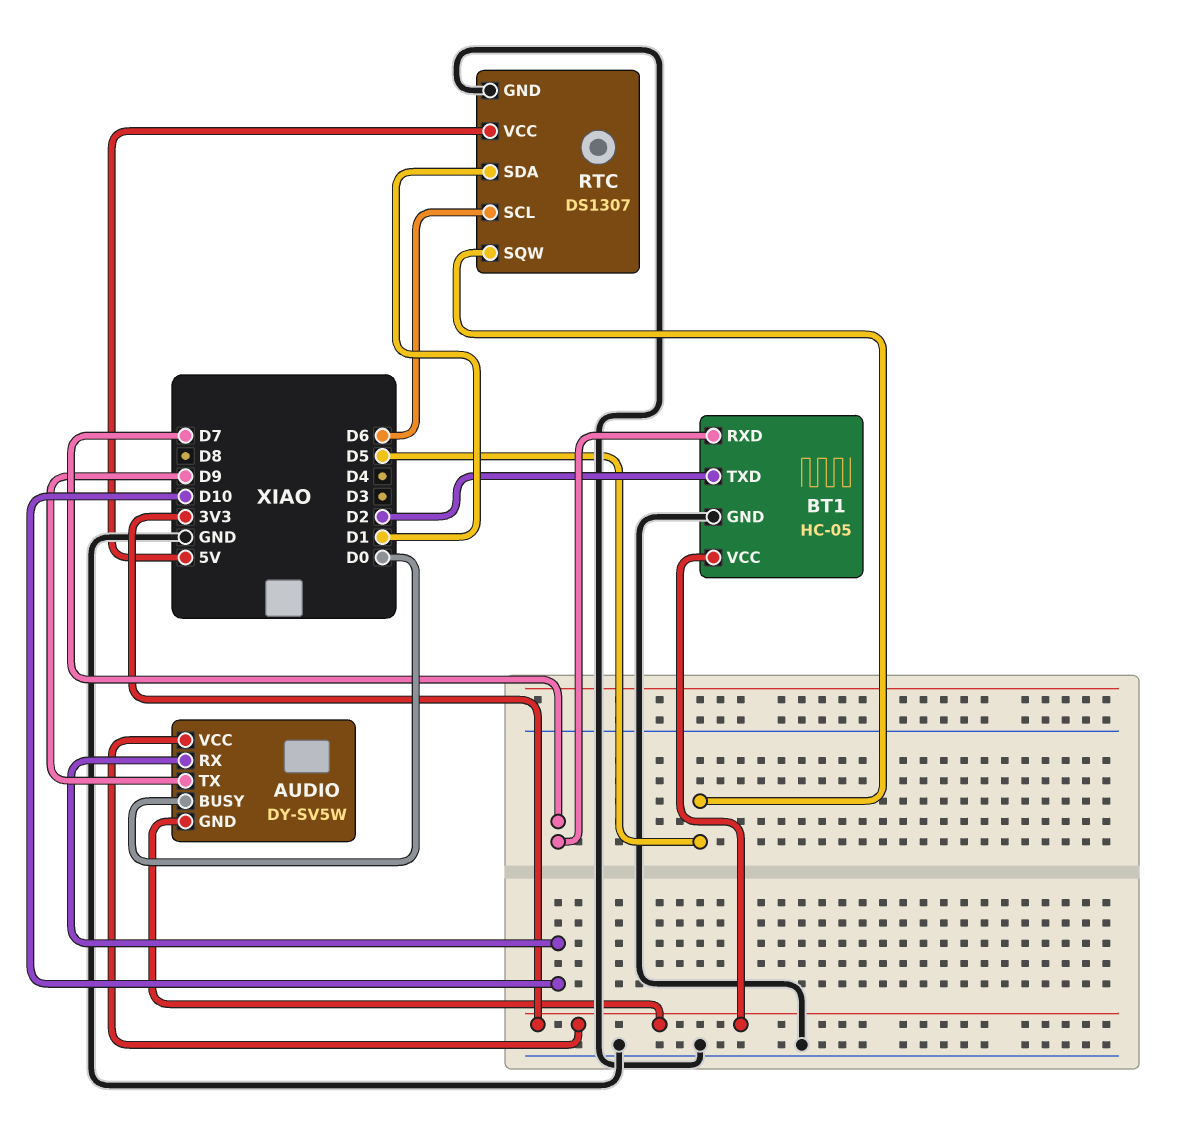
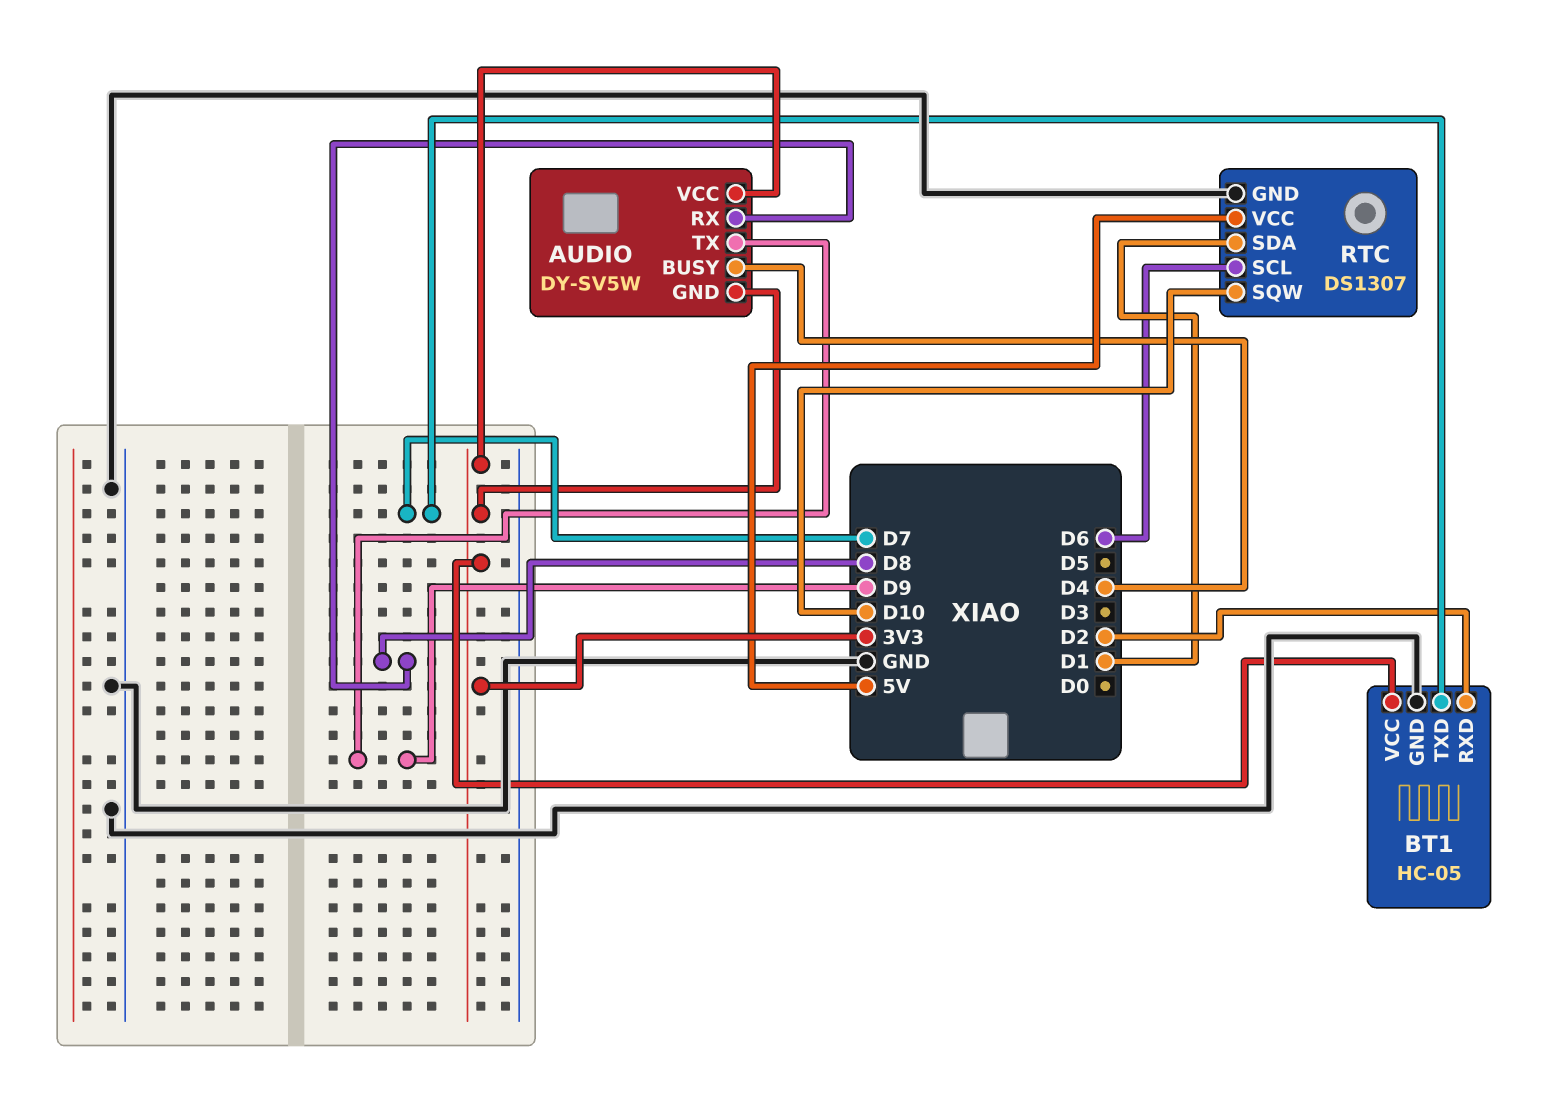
AUDIO pin BUSY: D0 -> D4
AUDIO pin RX: D10 -> D8
BT1 pin RXD: D7 -> D2
BT1 pin TXD: D2 -> D7
RTC pin SQW: D5 -> D10

